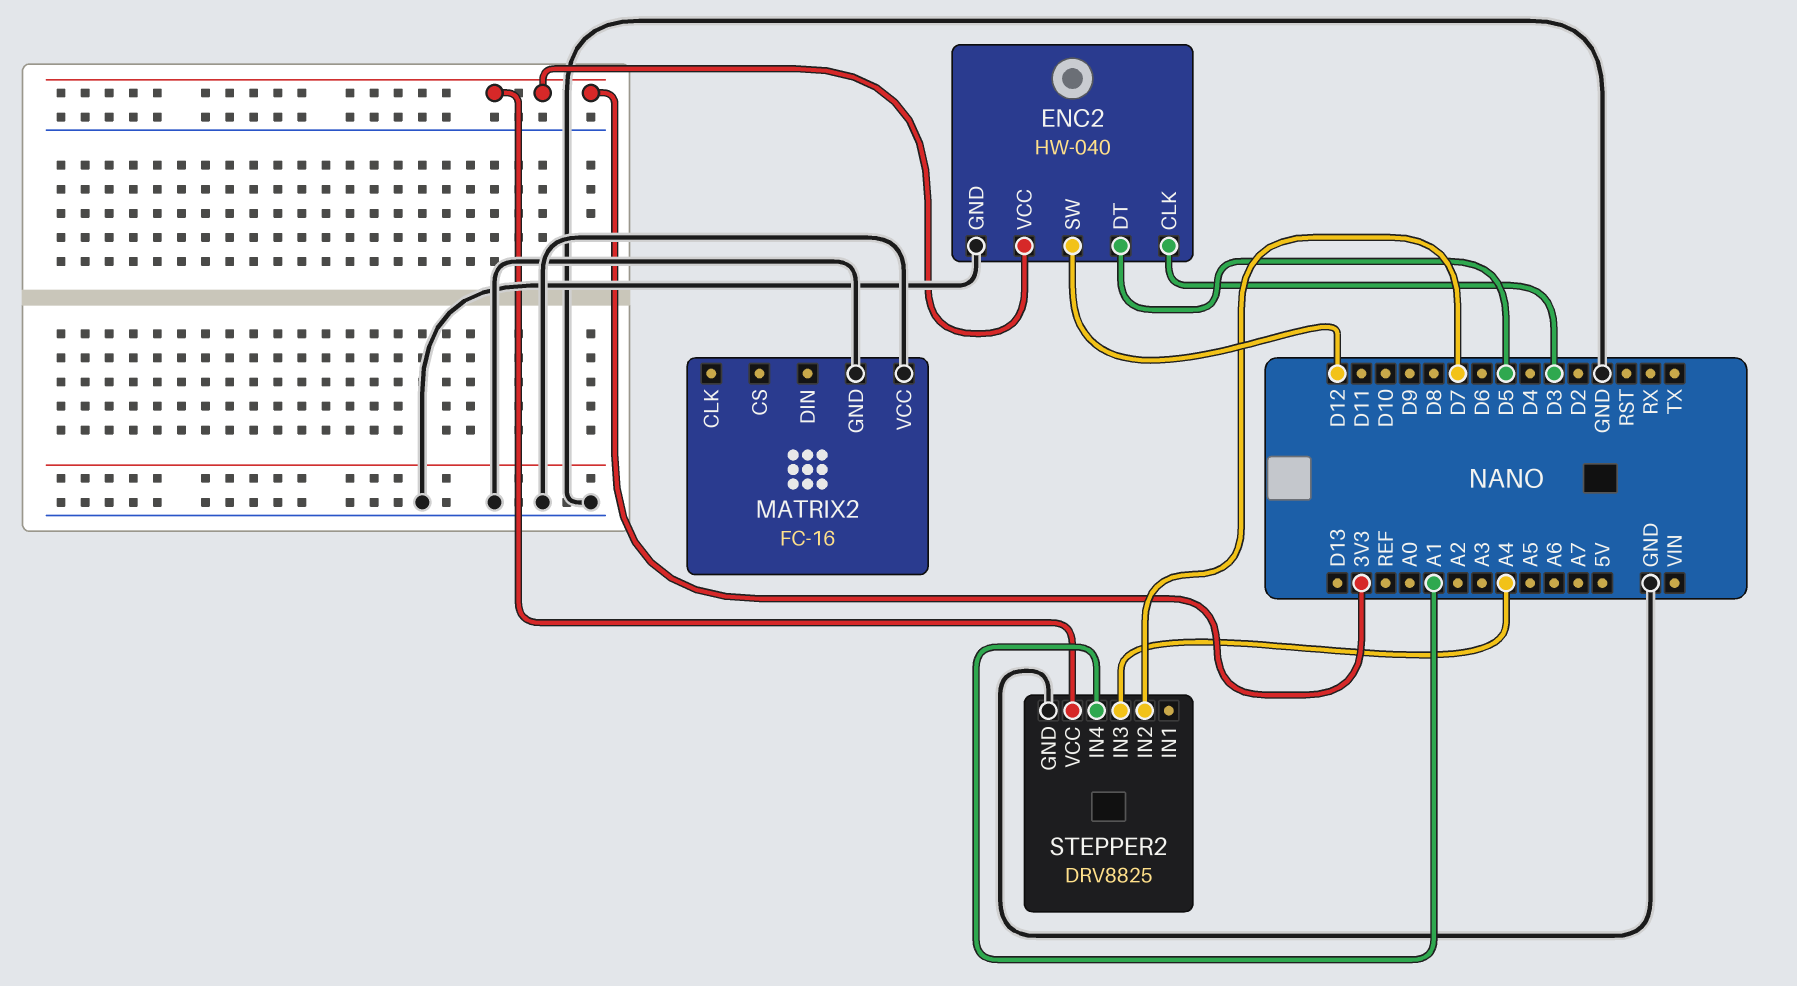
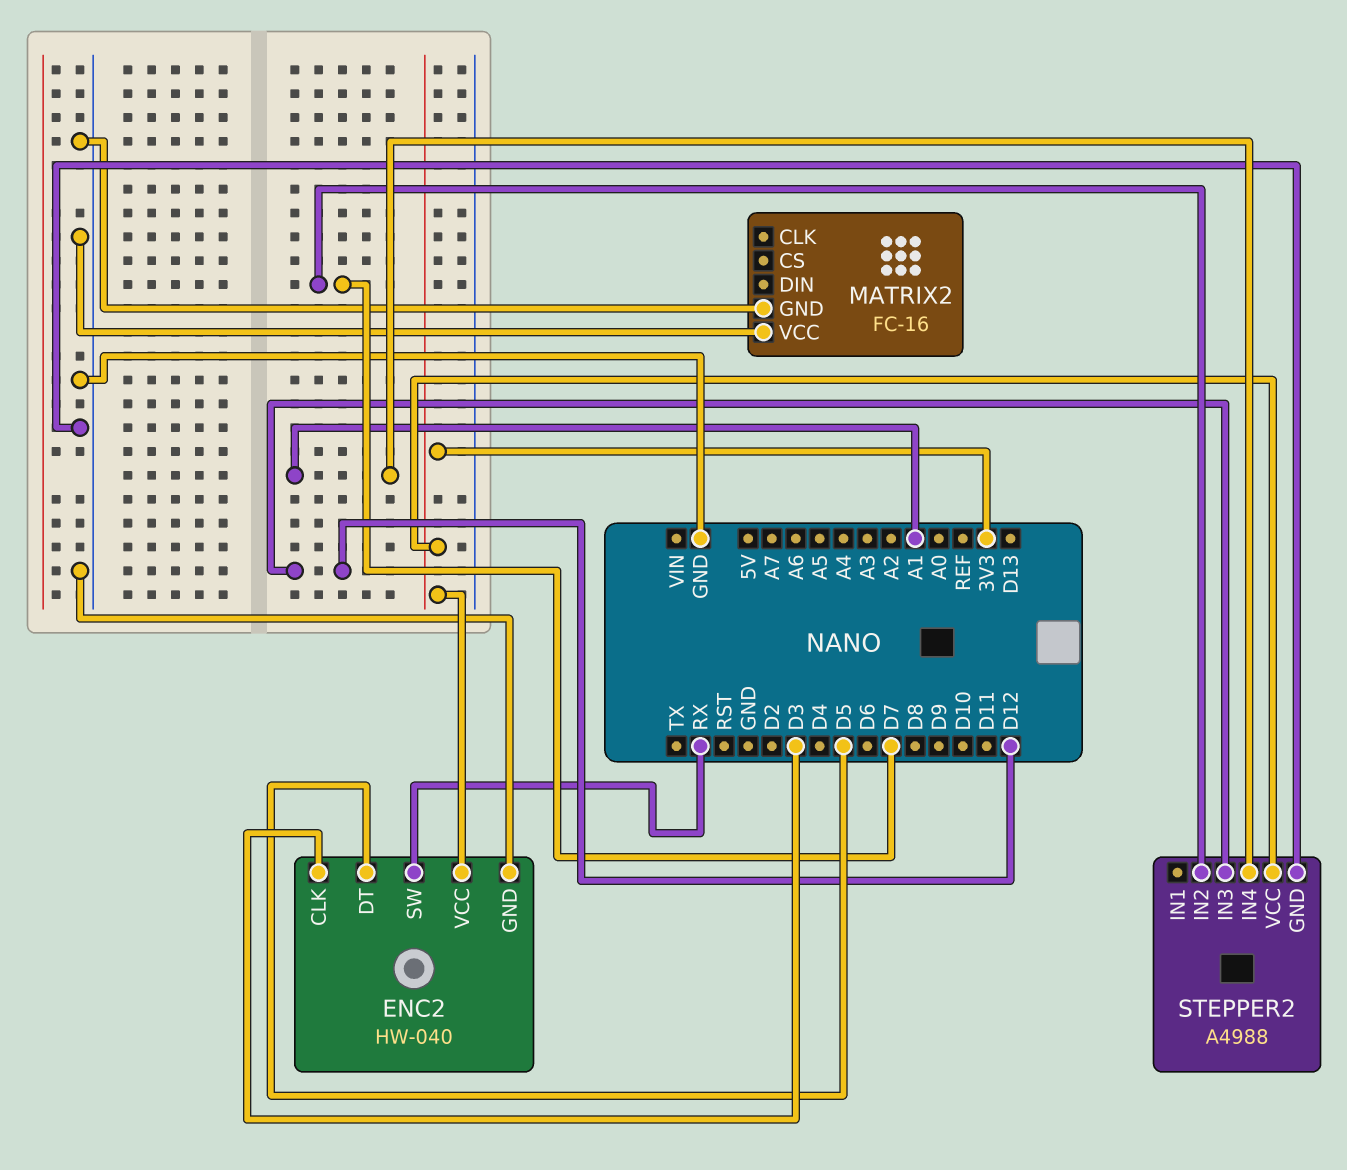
ENC2 pin SW: D12 -> RX
STEPPER2: DRV8825 -> A4988
STEPPER2 pin IN3: A4 -> D12

